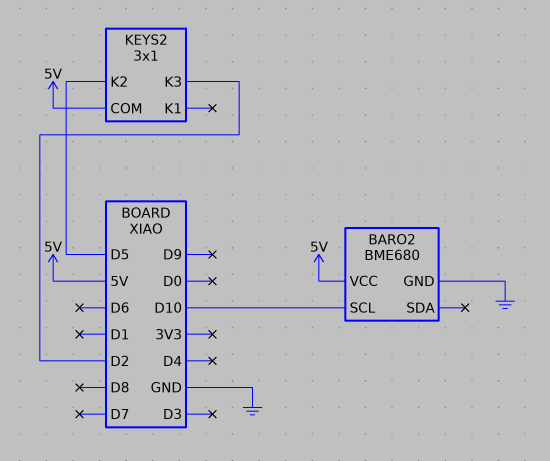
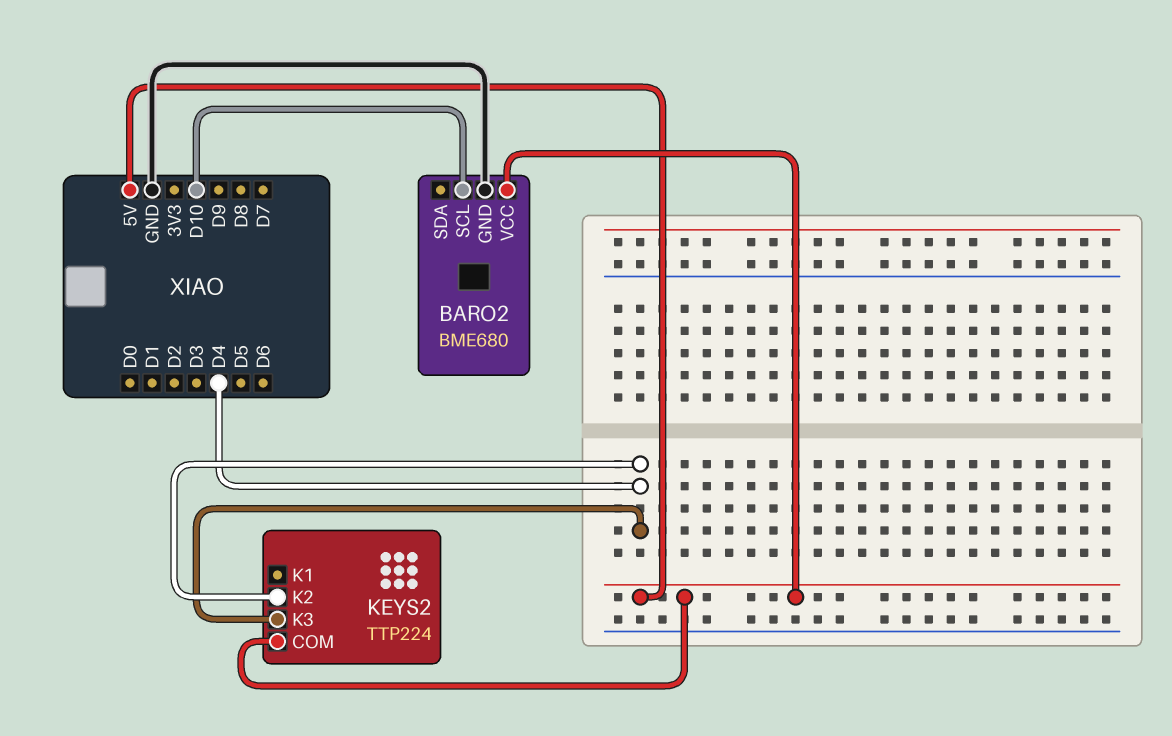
KEYS2: 3x1 -> TTP224
KEYS2 pin K2: D5 -> D4
KEYS2 pin K3: D2 -> D4

